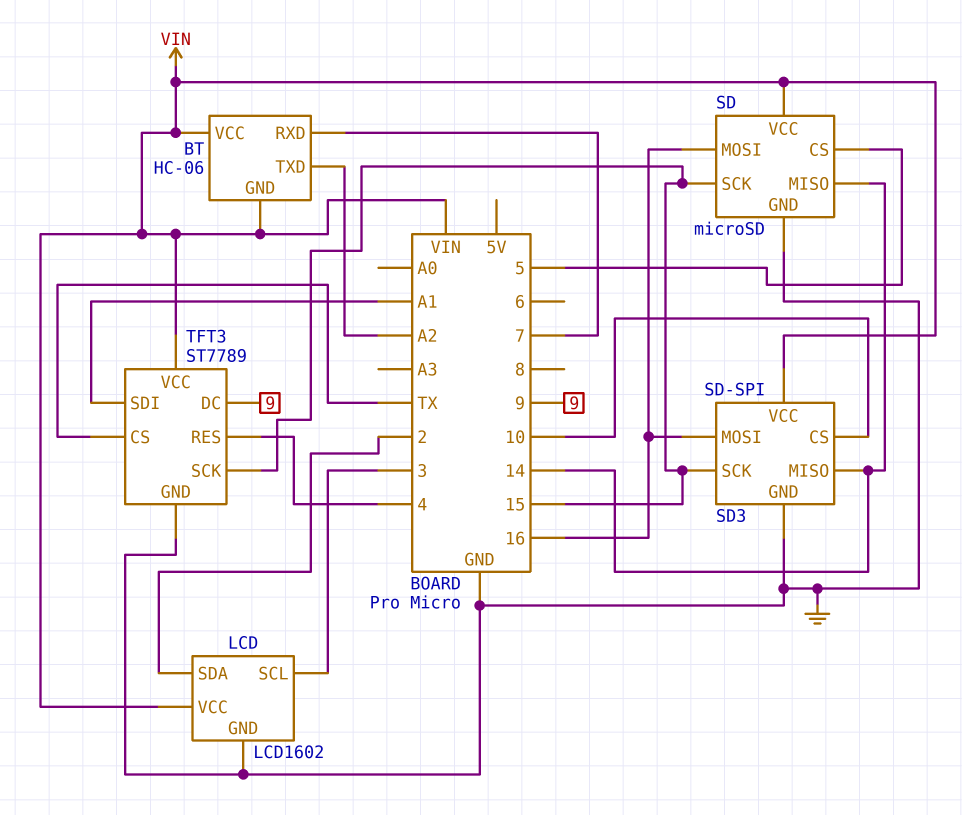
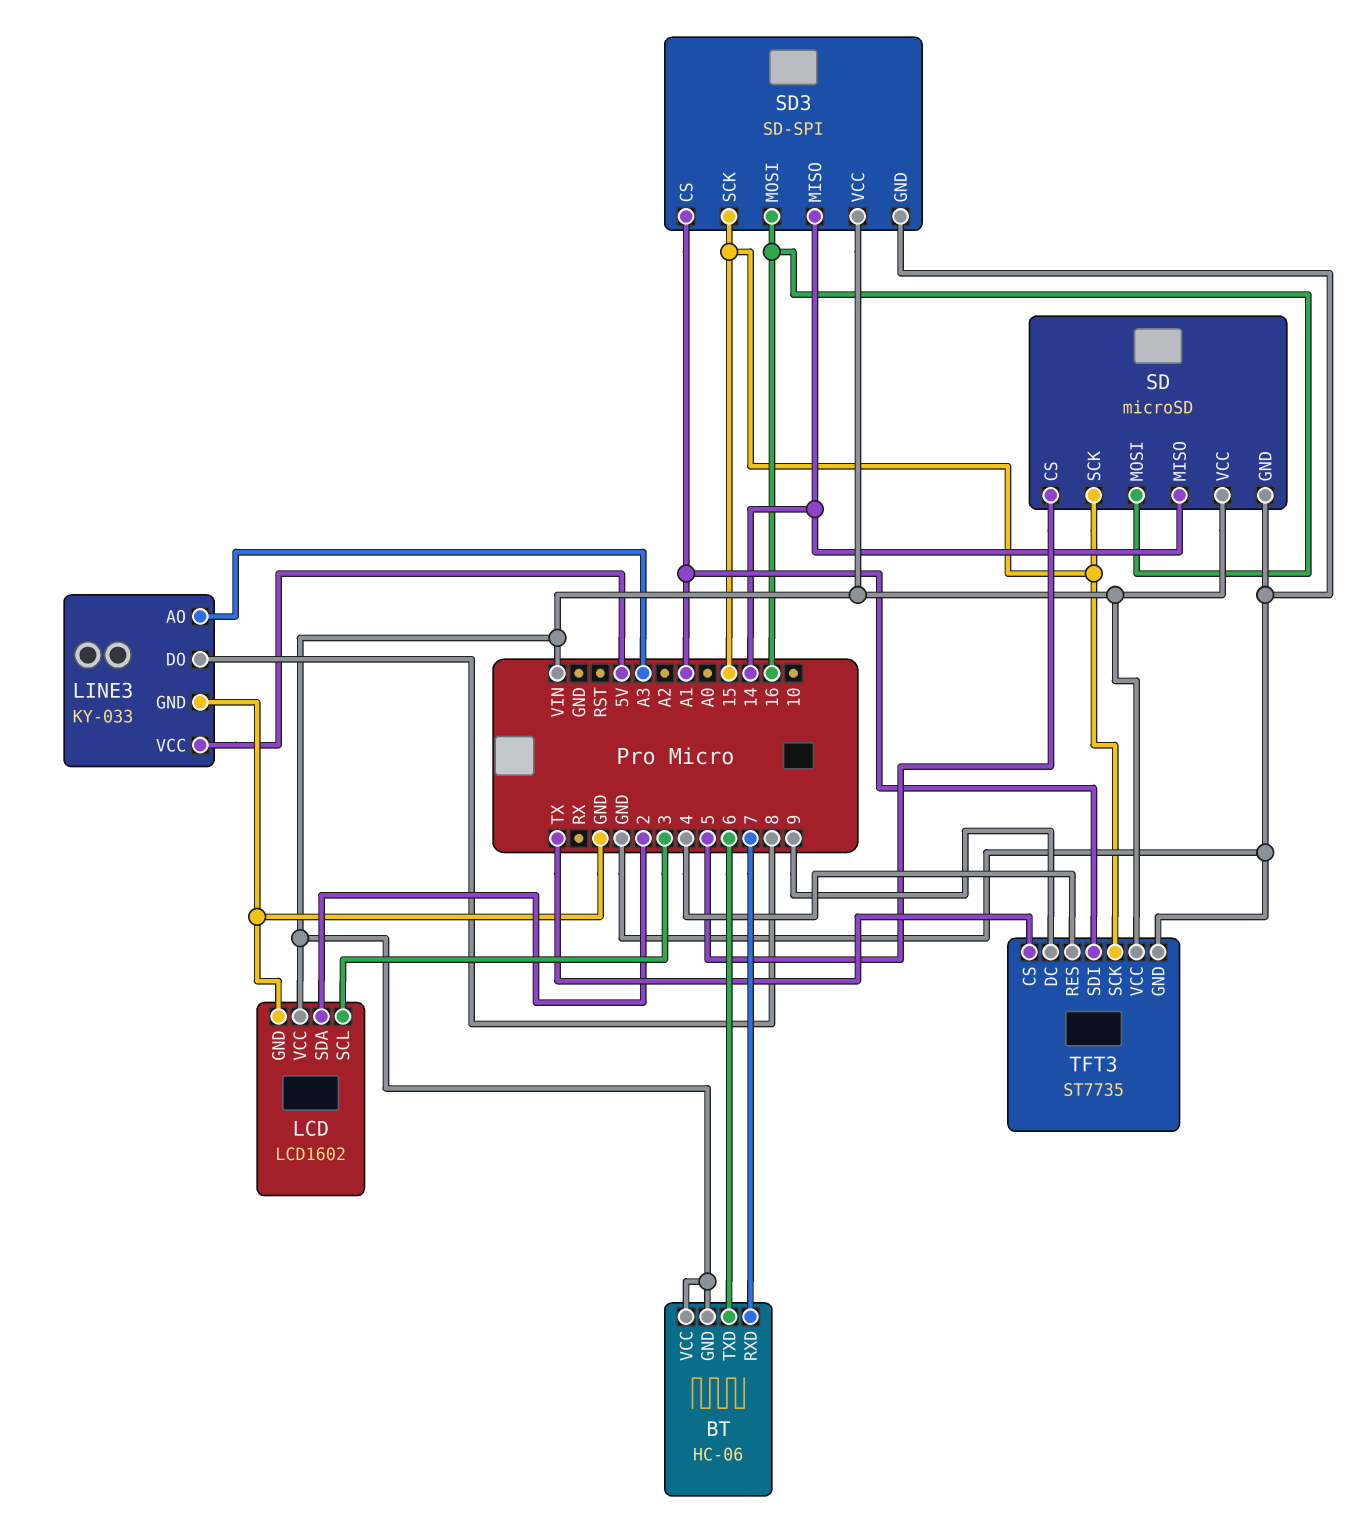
BT pin TXD: A2 -> 6
LINE3: none -> KY-033
LINE3 pin AO: none -> A3
LINE3 pin DO: none -> 8
LINE3 pin GND: none -> GND
LINE3 pin VCC: none -> 5V
SD3 pin CS: 10 -> A1
TFT3: ST7789 -> ST7735

